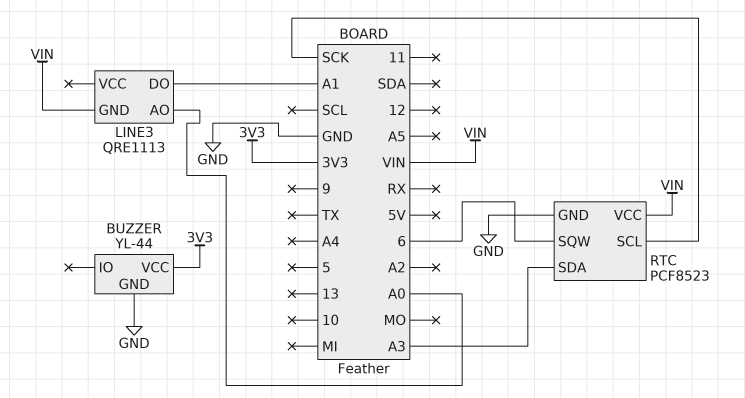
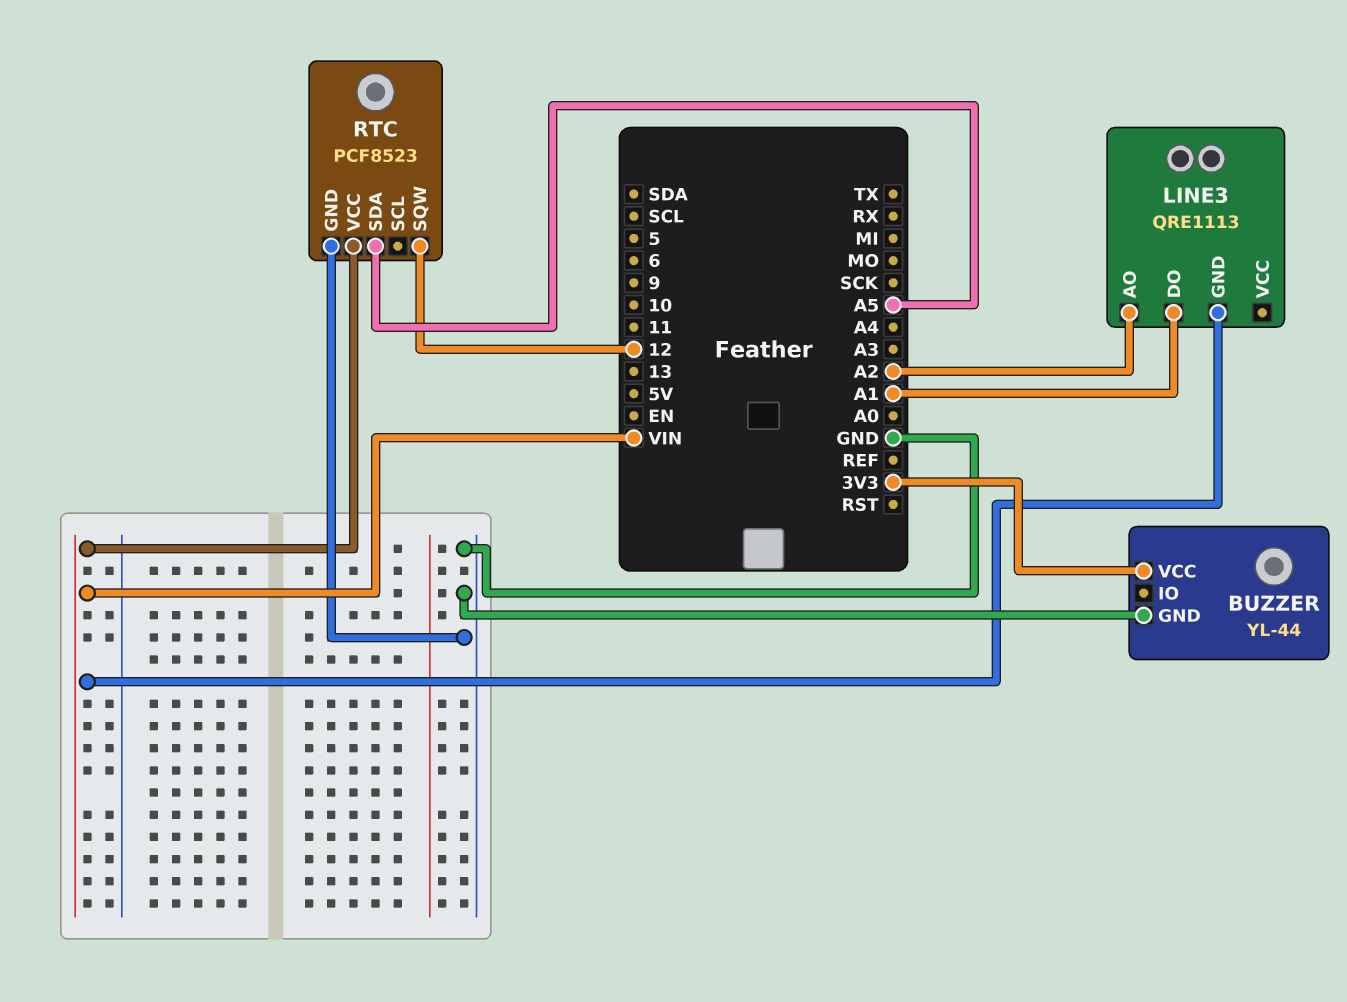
LINE3 pin AO: A0 -> A2
RTC pin SCL: SCK -> none
RTC pin SDA: A3 -> A5
RTC pin SQW: 6 -> 12

